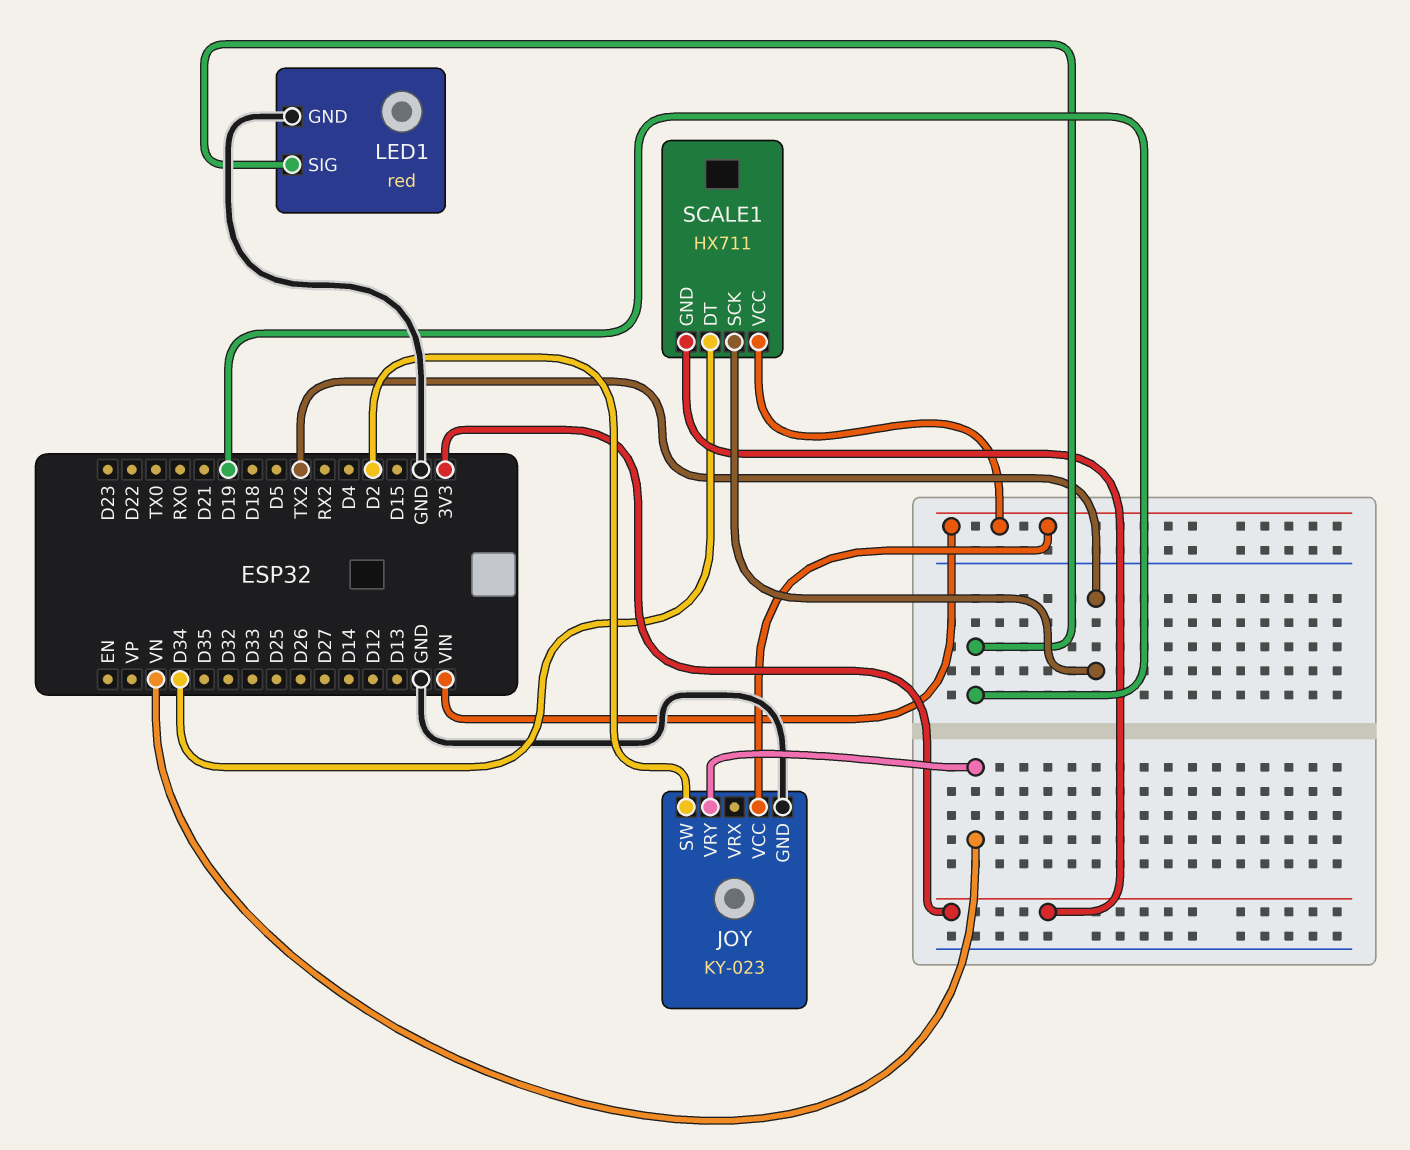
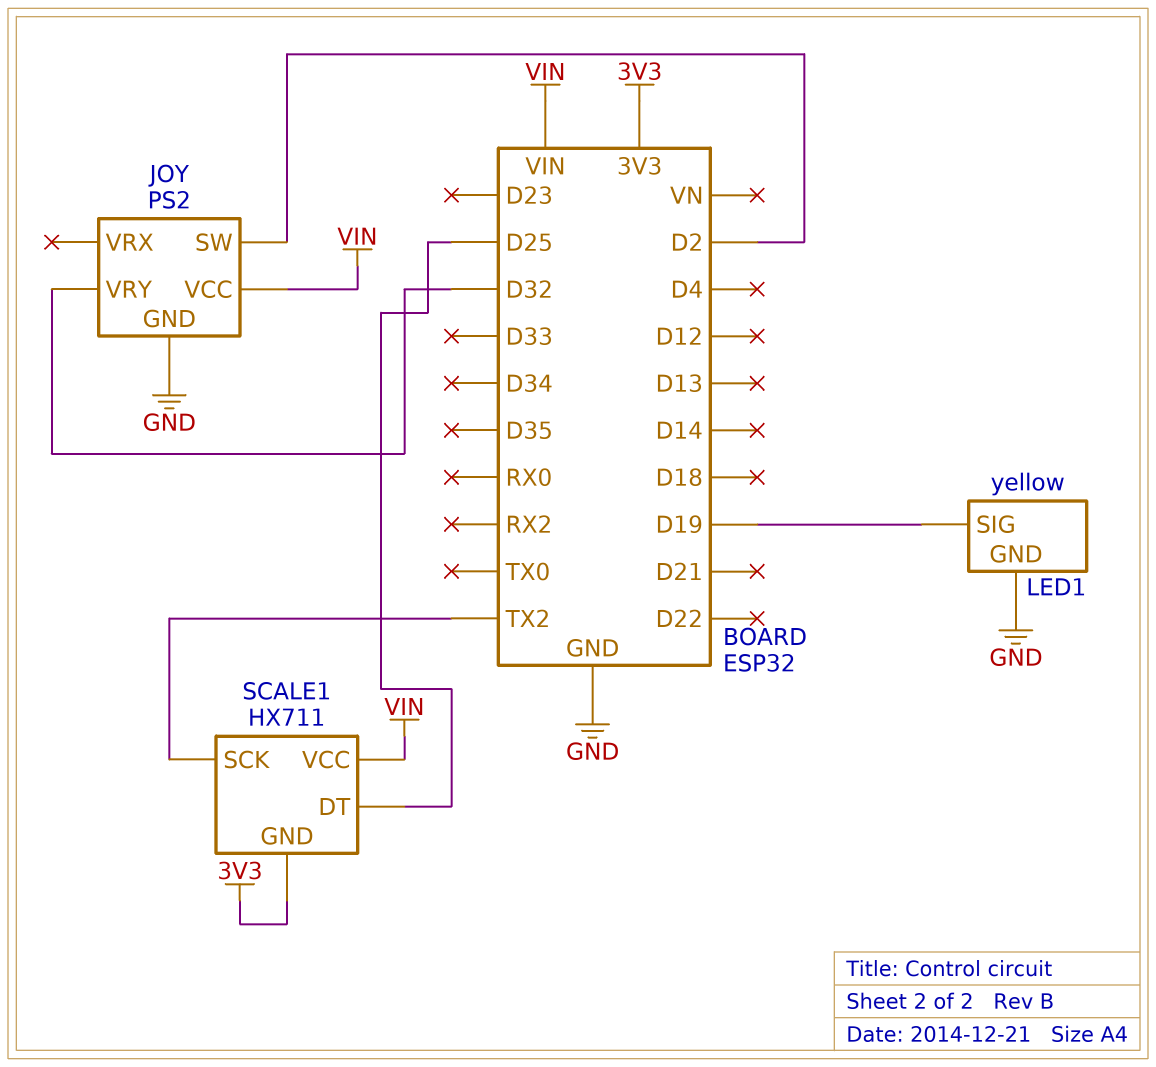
JOY: KY-023 -> PS2
JOY pin VRY: VN -> D32
LED1: red -> yellow
SCALE1 pin DT: D34 -> D25

